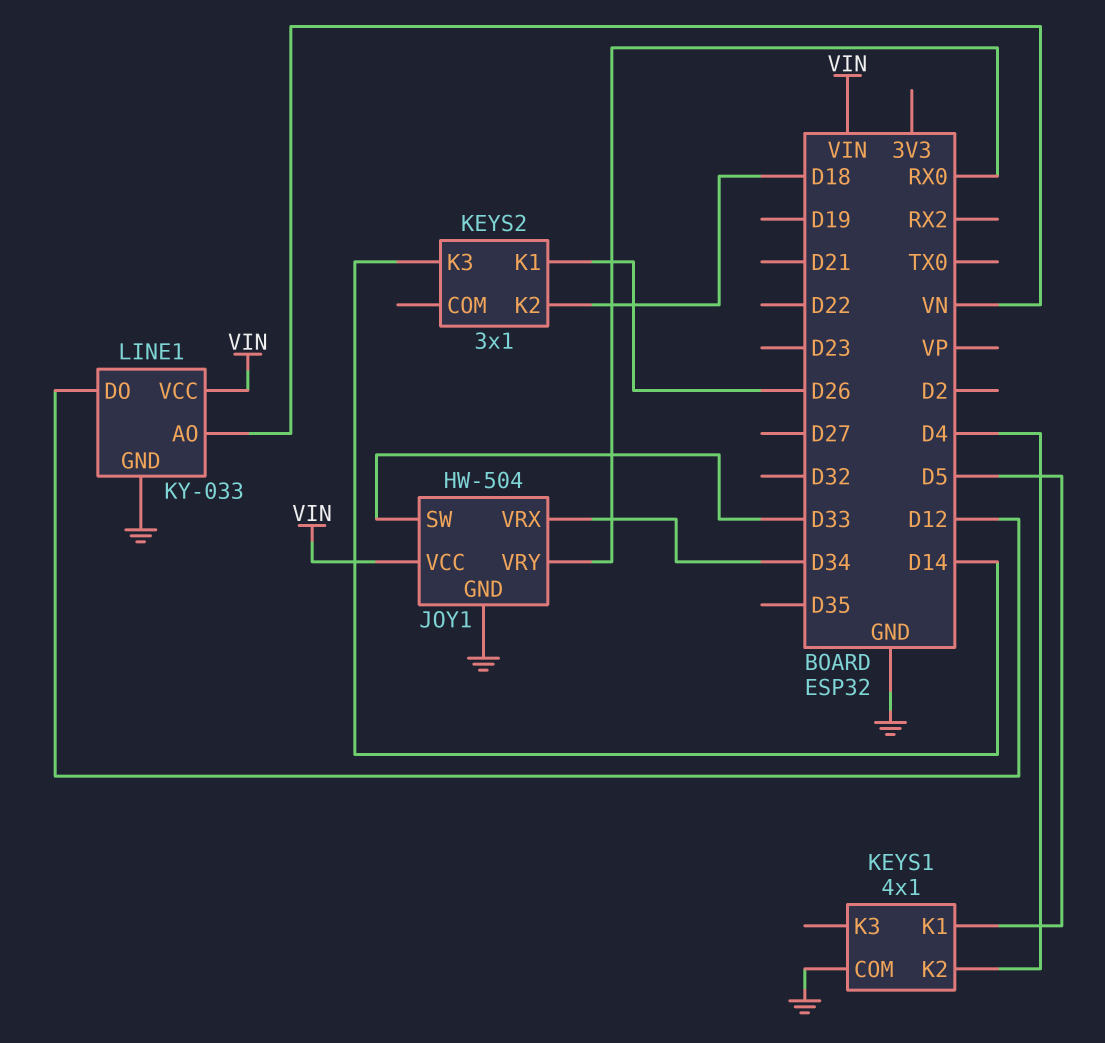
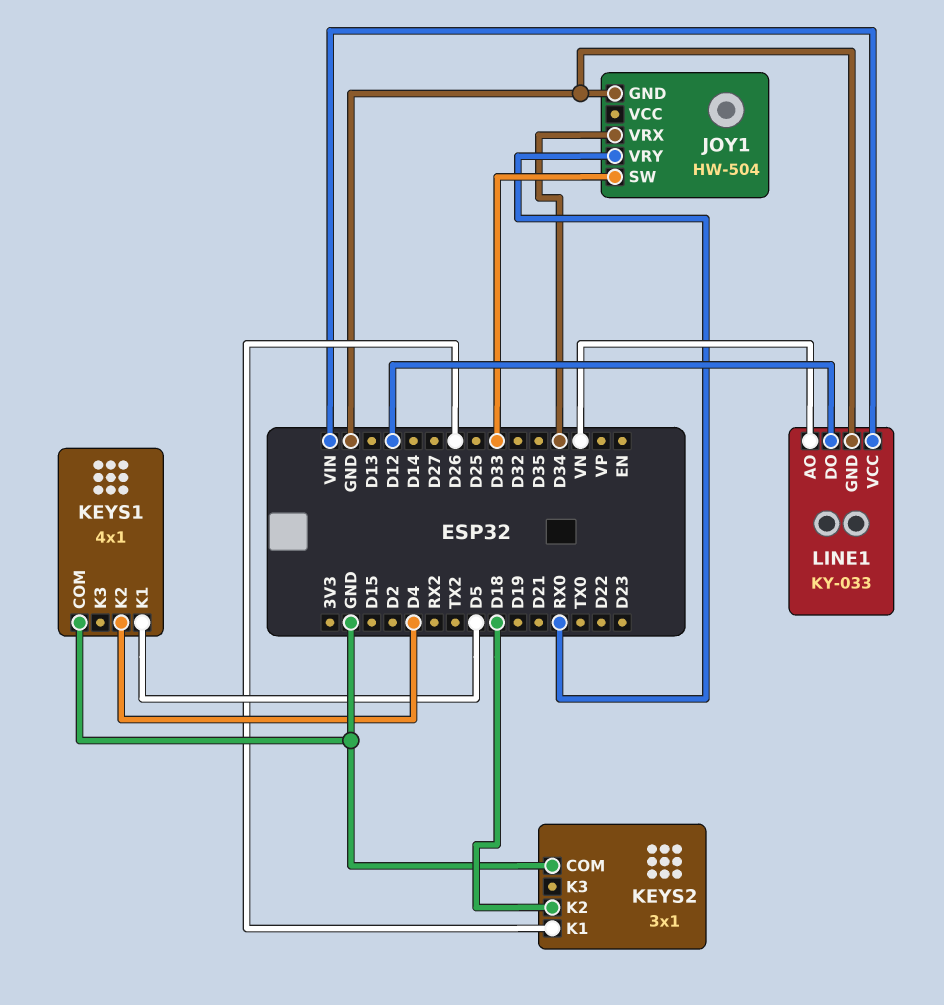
JOY1 pin VCC: VIN -> none
KEYS2 pin COM: none -> GND
KEYS2 pin K3: D14 -> none

